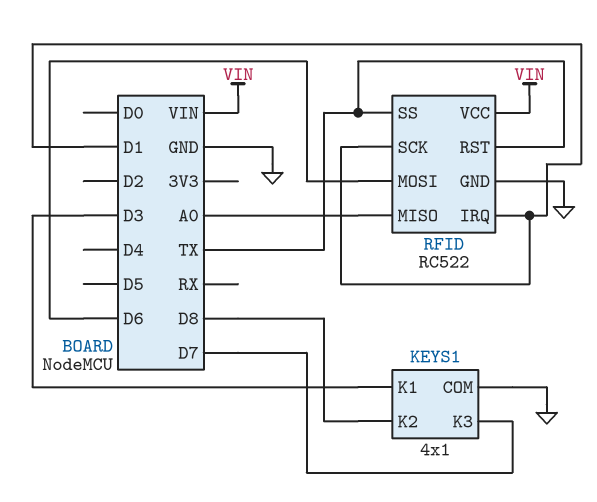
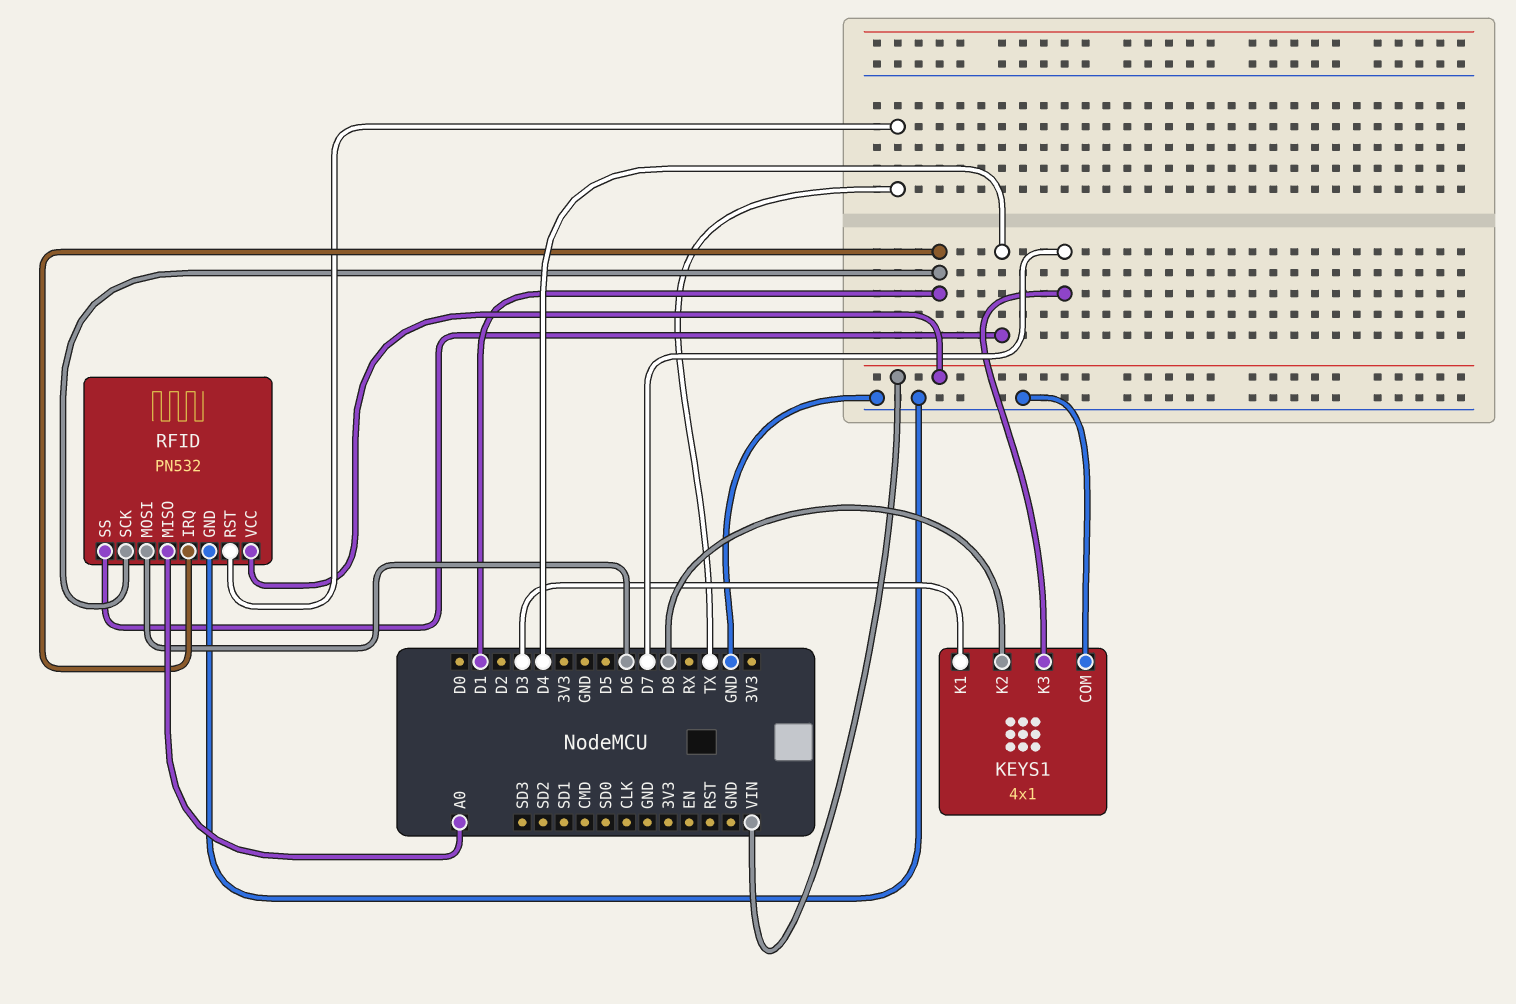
RFID: RC522 -> PN532
RFID pin SS: TX -> D4

